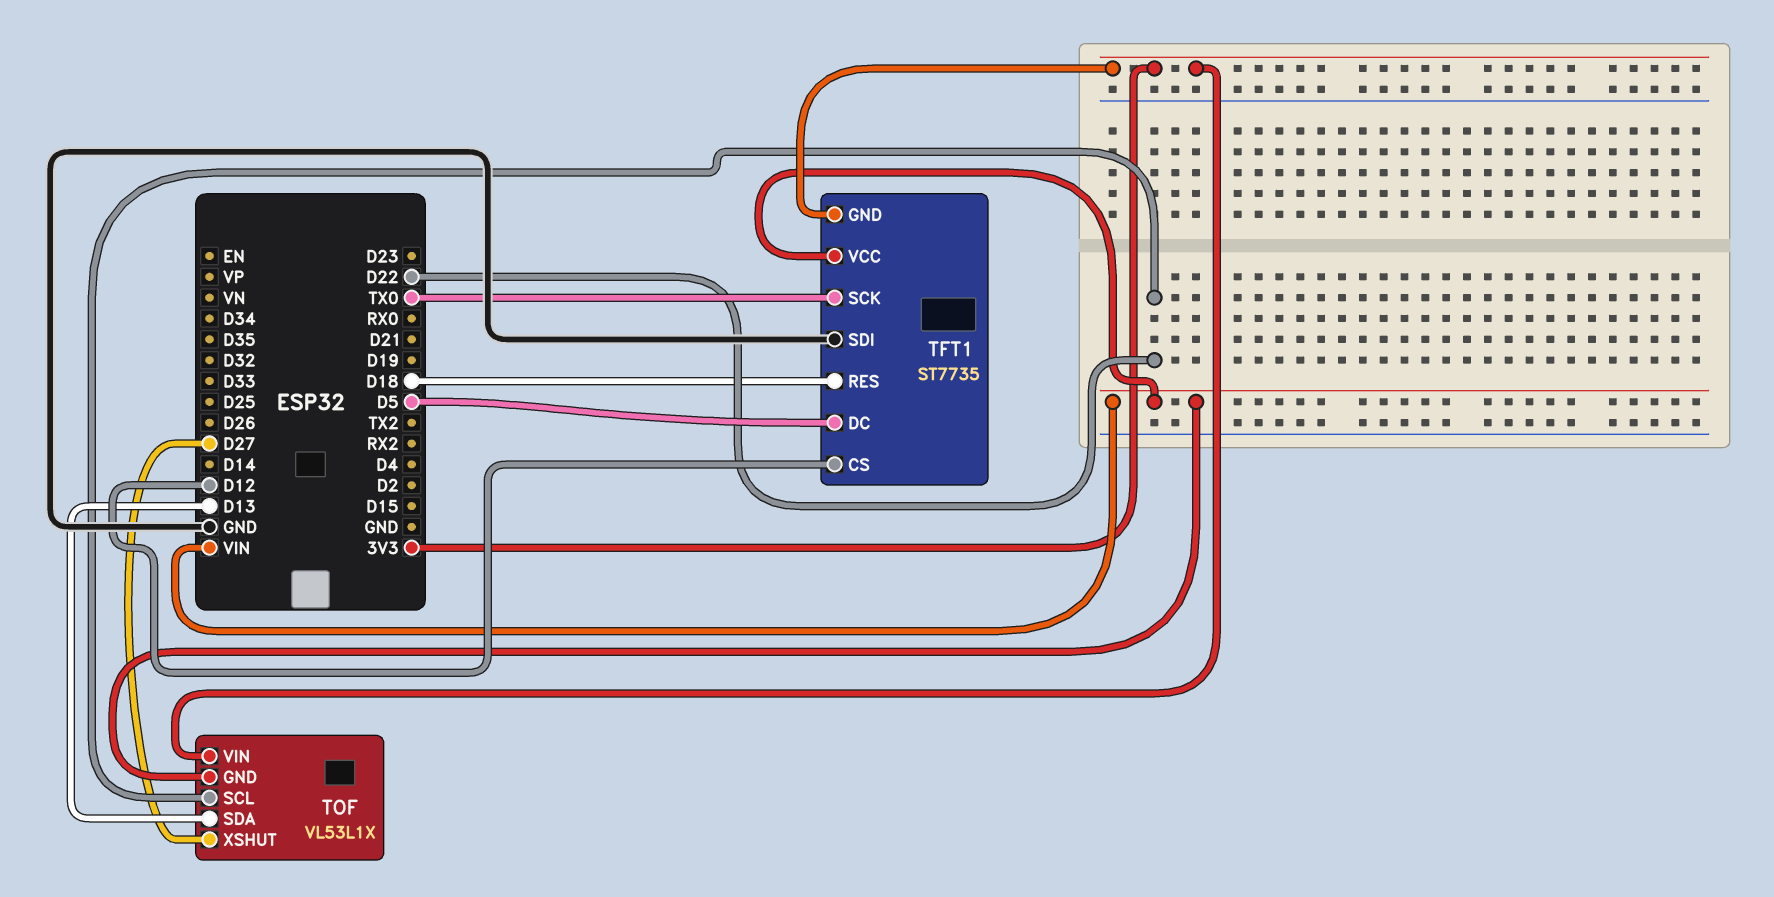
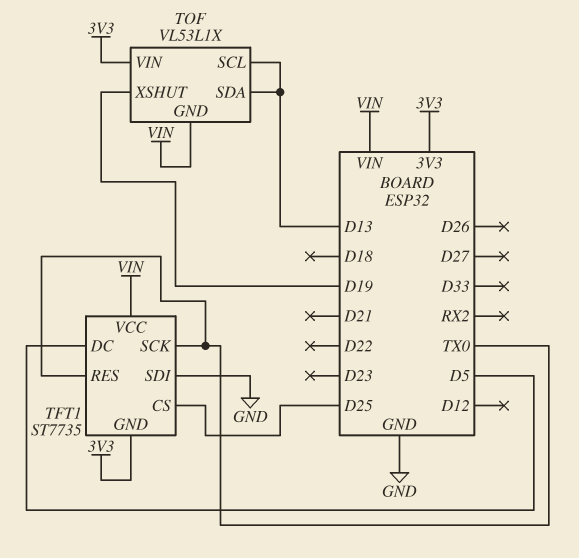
TFT1 pin CS: D12 -> D25
TFT1 pin RES: D18 -> TX0
TOF pin SCL: D22 -> D13
TOF pin XSHUT: D27 -> D19

